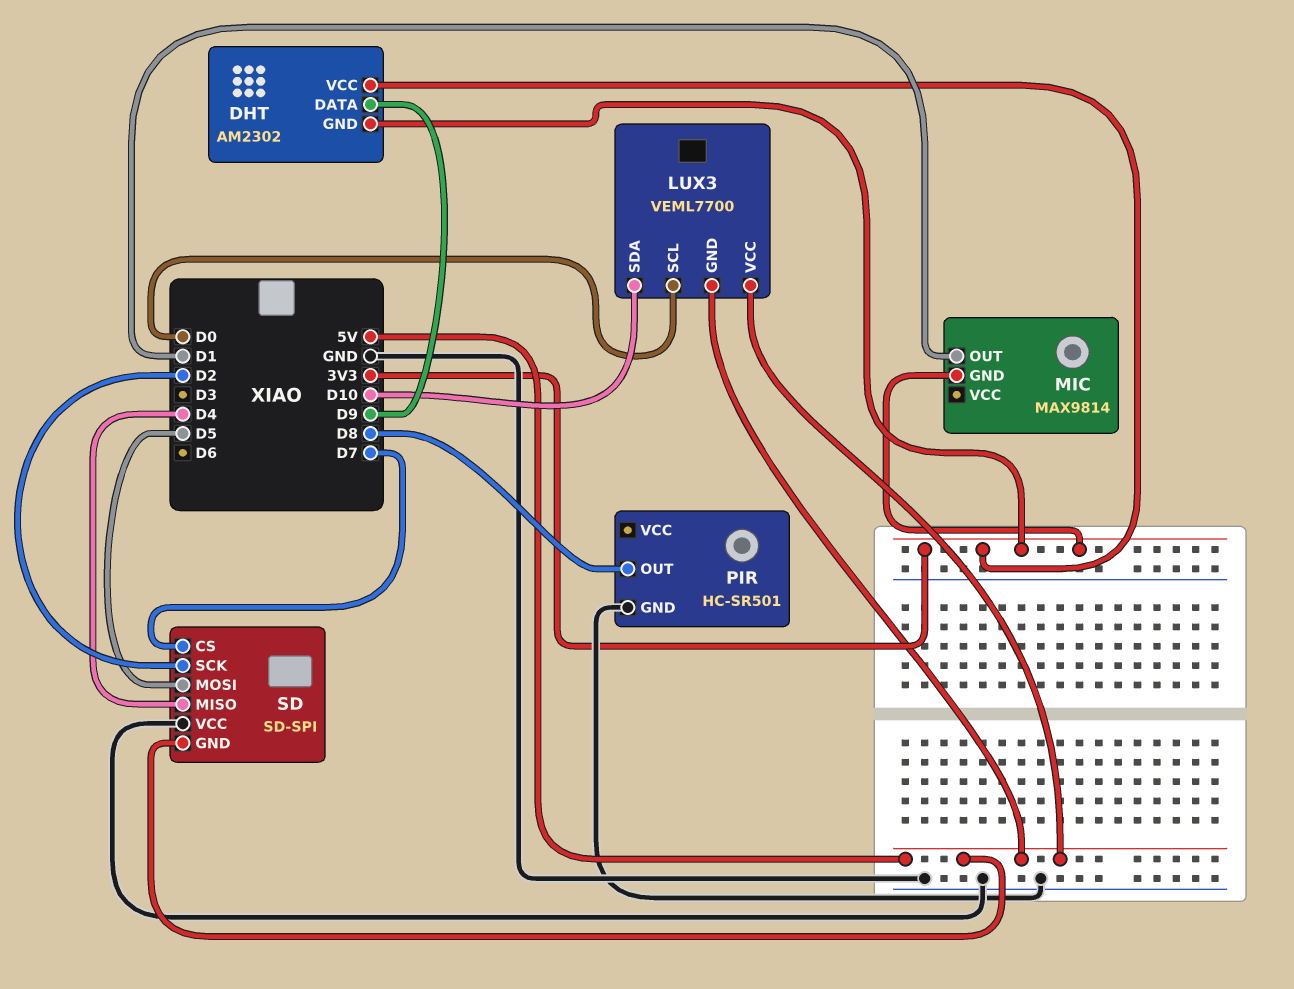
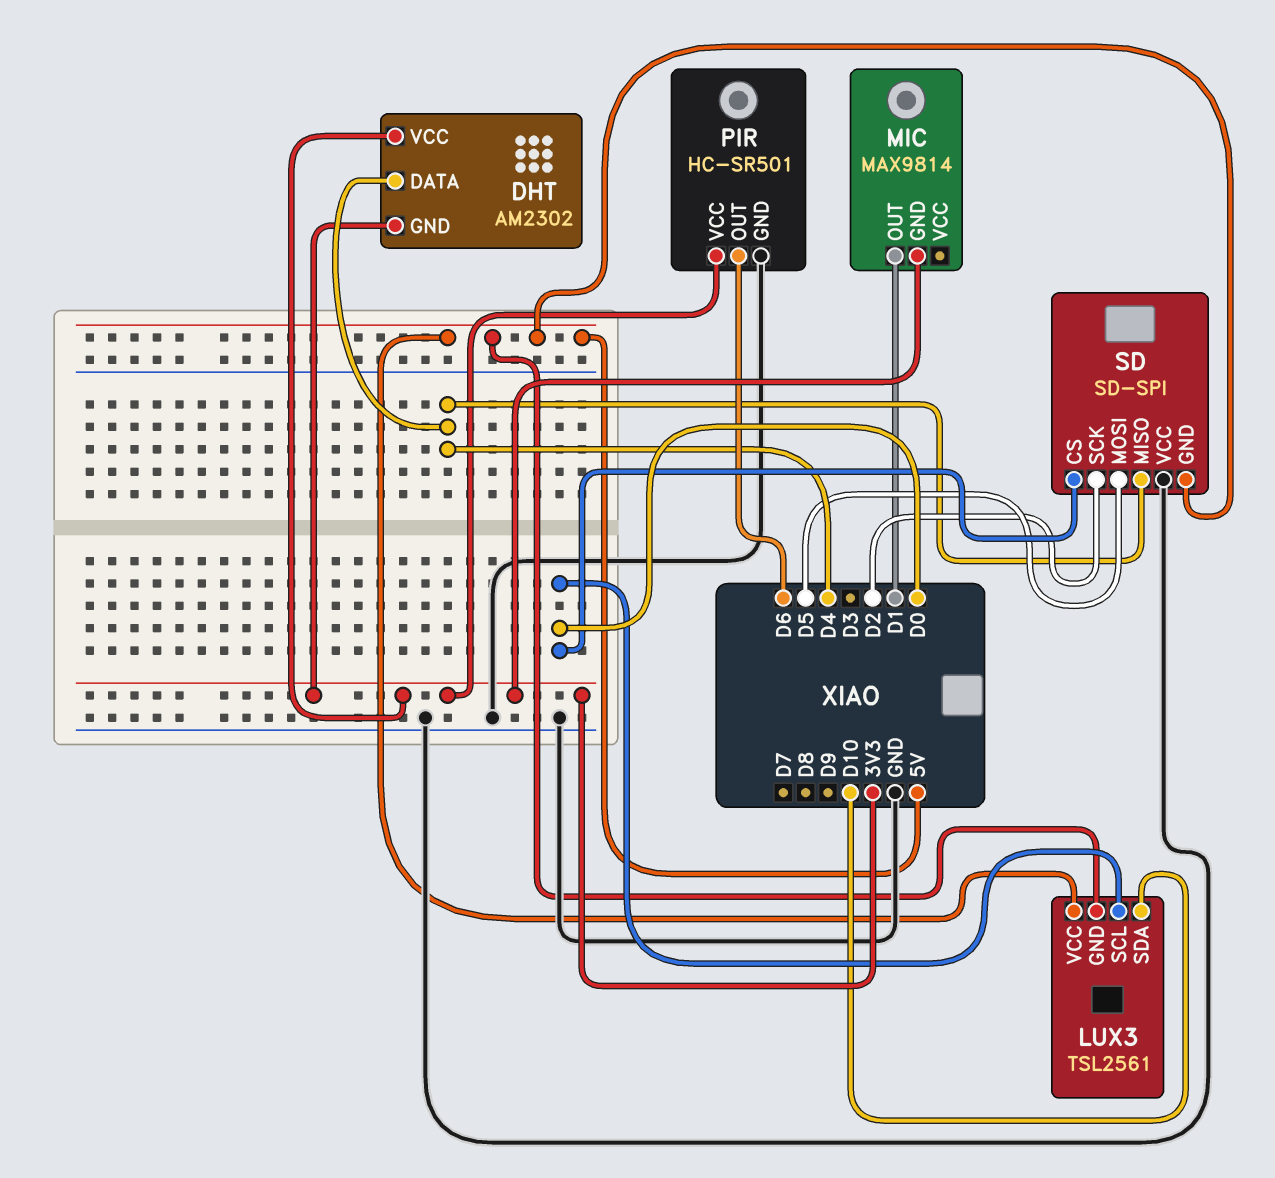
DHT pin DATA: D9 -> D4
LUX3: VEML7700 -> TSL2561
PIR pin OUT: D8 -> D6
PIR pin VCC: none -> 3V3
SD pin CS: D7 -> D0

